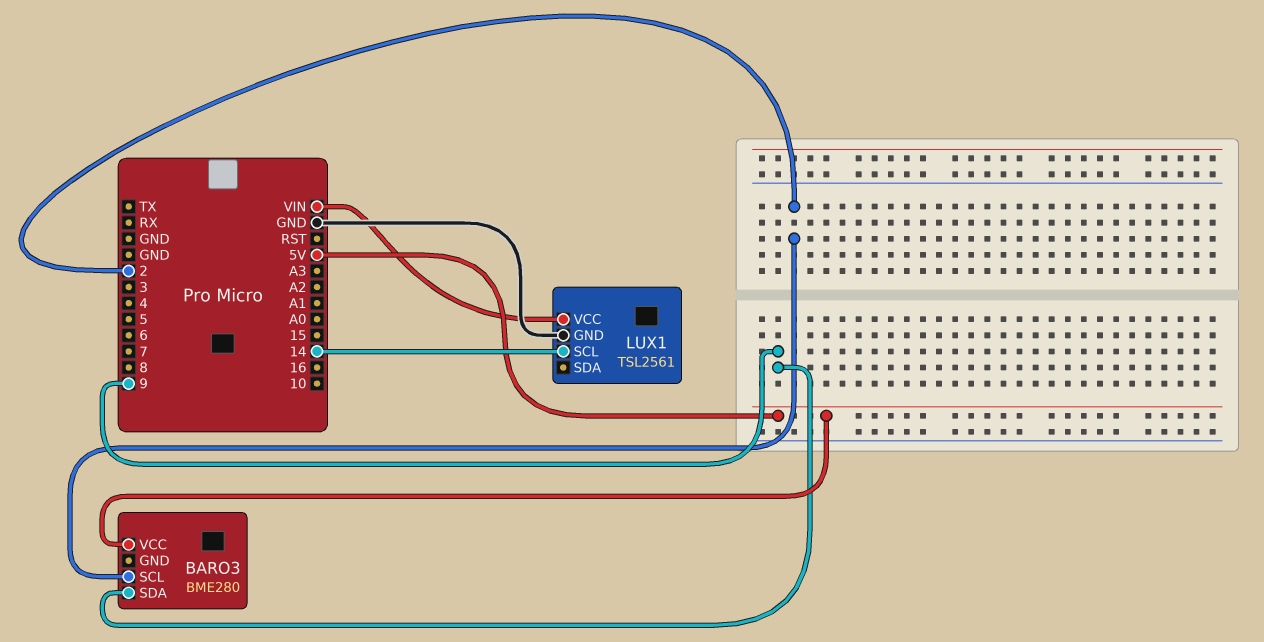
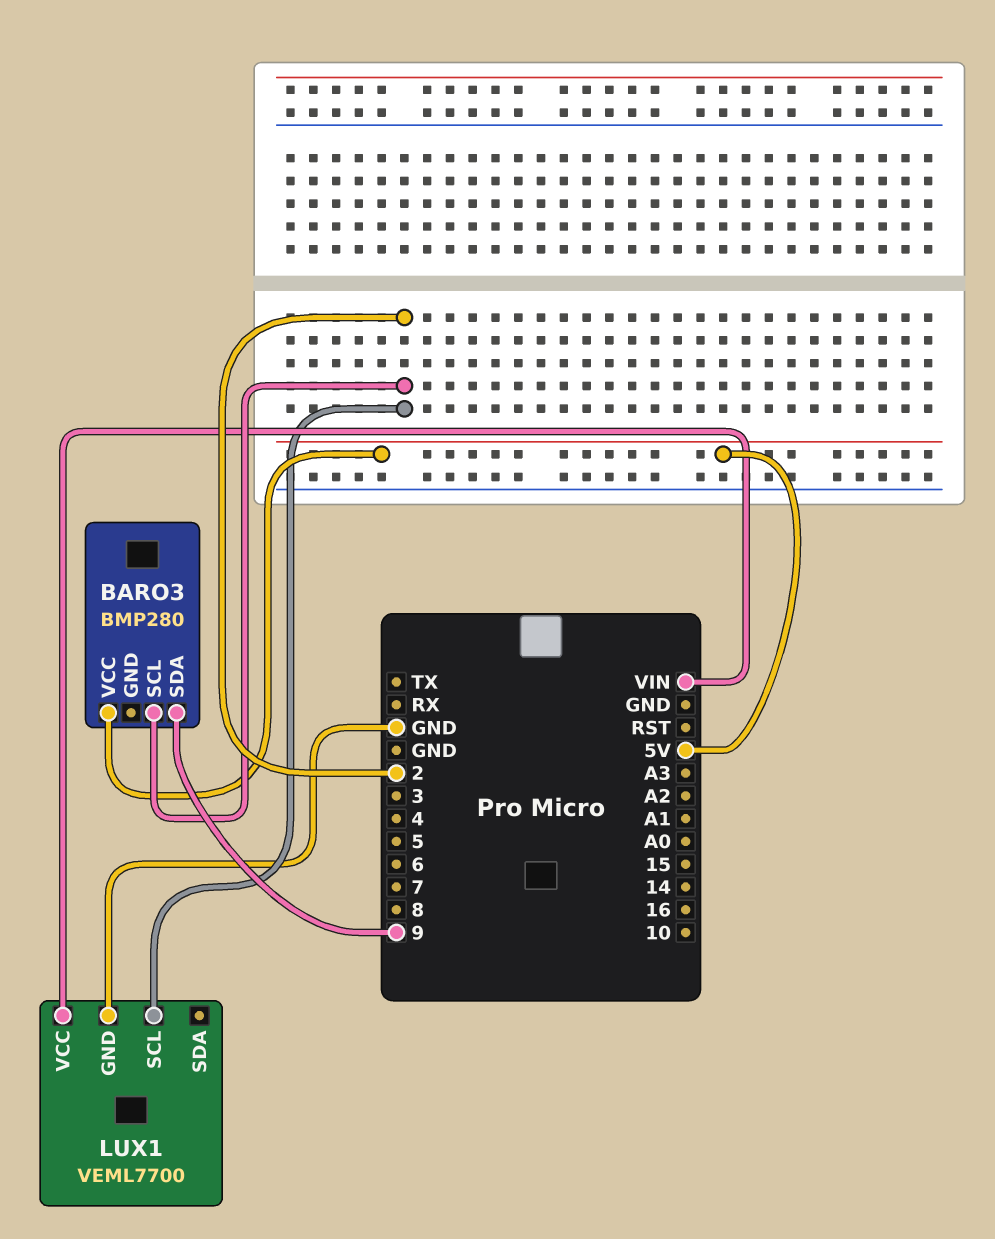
BARO3: BME280 -> BMP280
LUX1: TSL2561 -> VEML7700
LUX1 pin SCL: 14 -> 2

